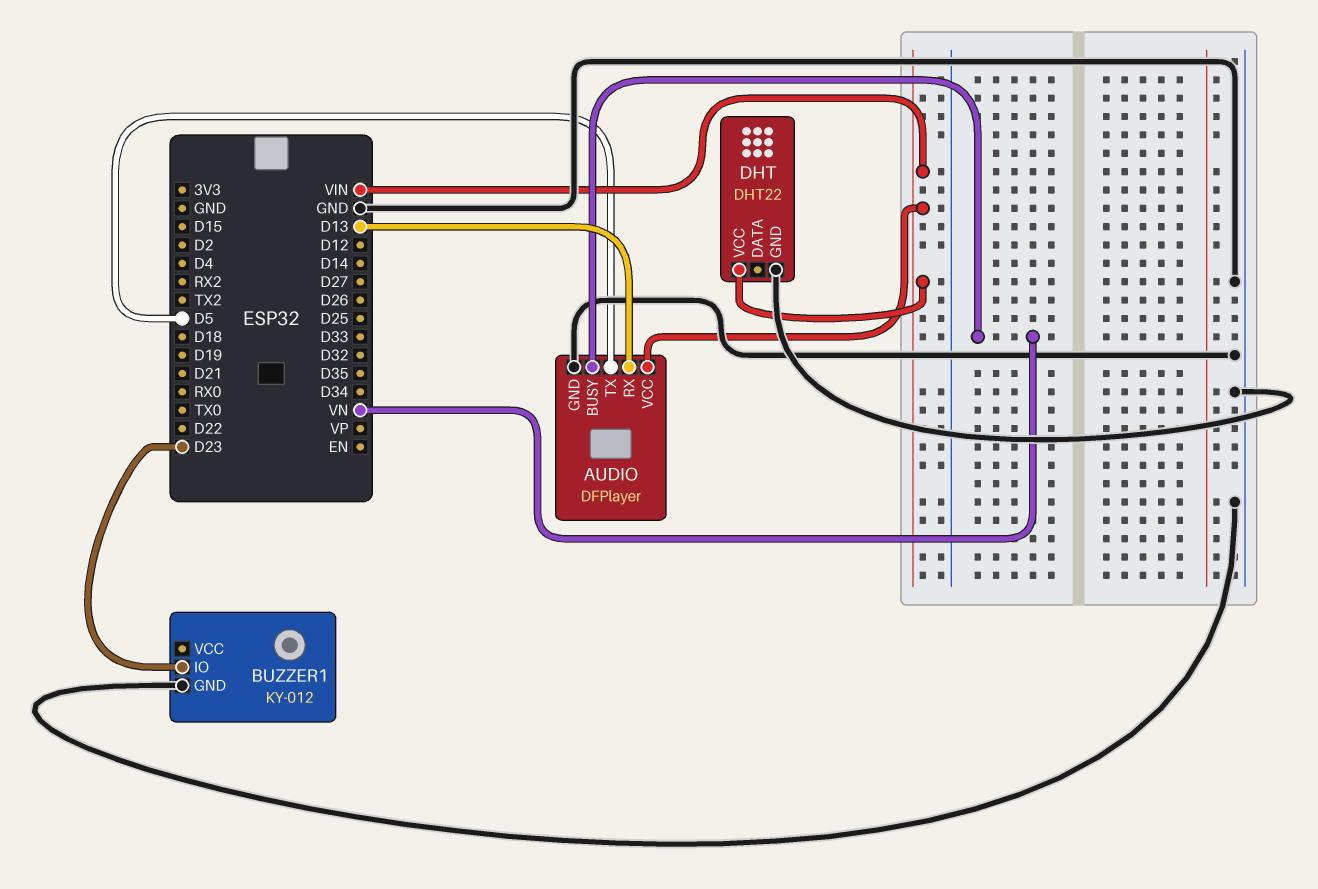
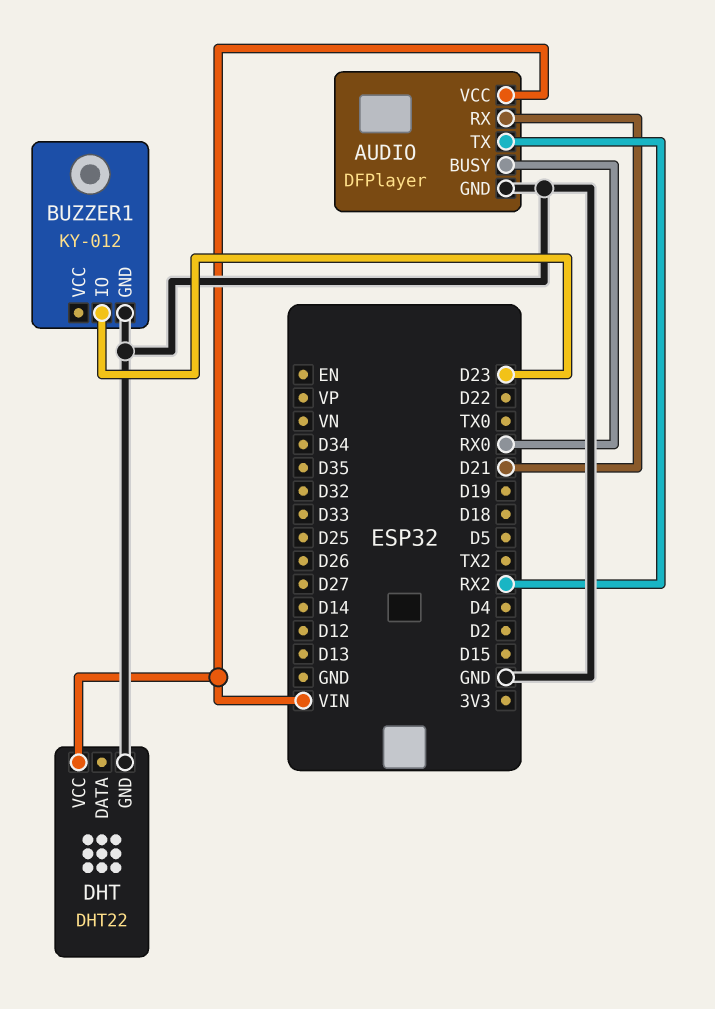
AUDIO pin BUSY: VN -> RX0
AUDIO pin RX: D13 -> D21
AUDIO pin TX: D5 -> RX2

